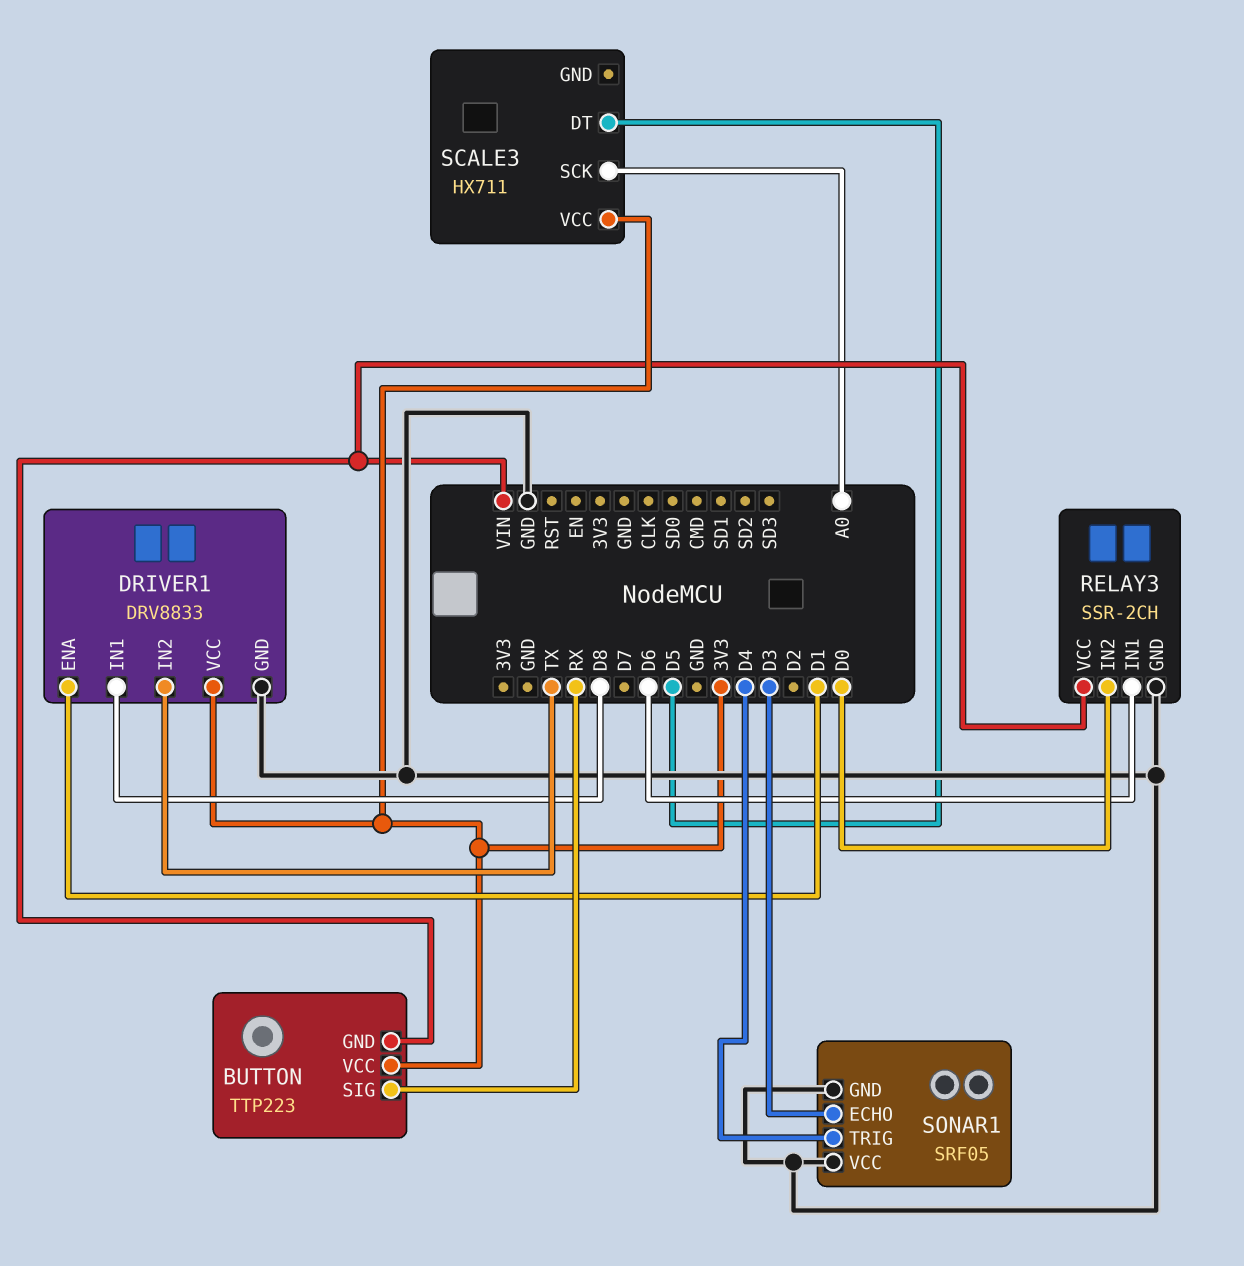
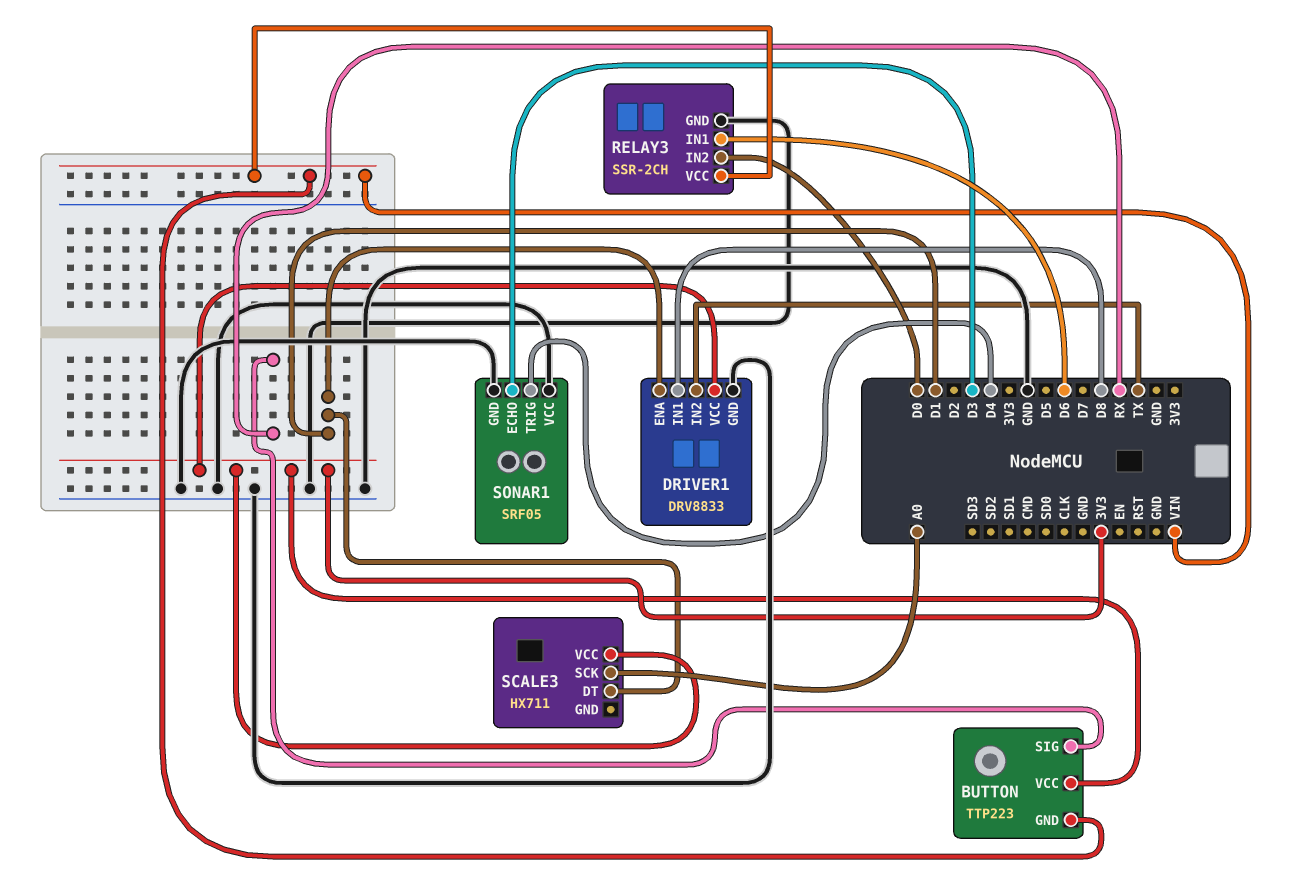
SCALE3 pin DT: D5 -> D1

